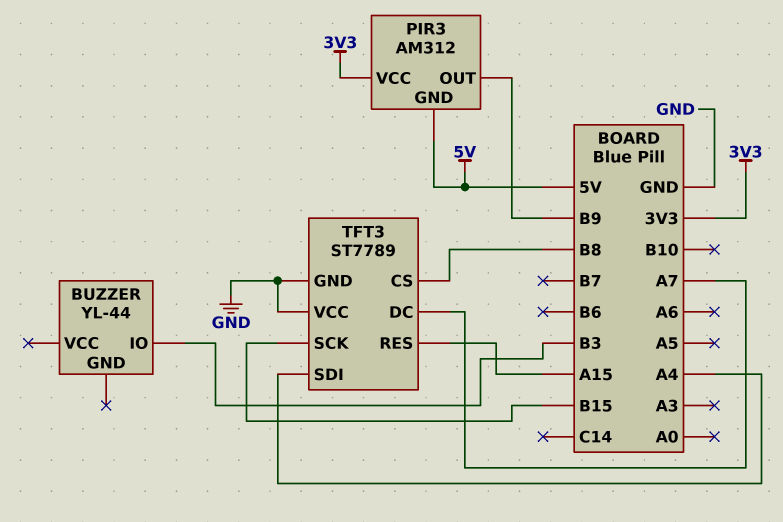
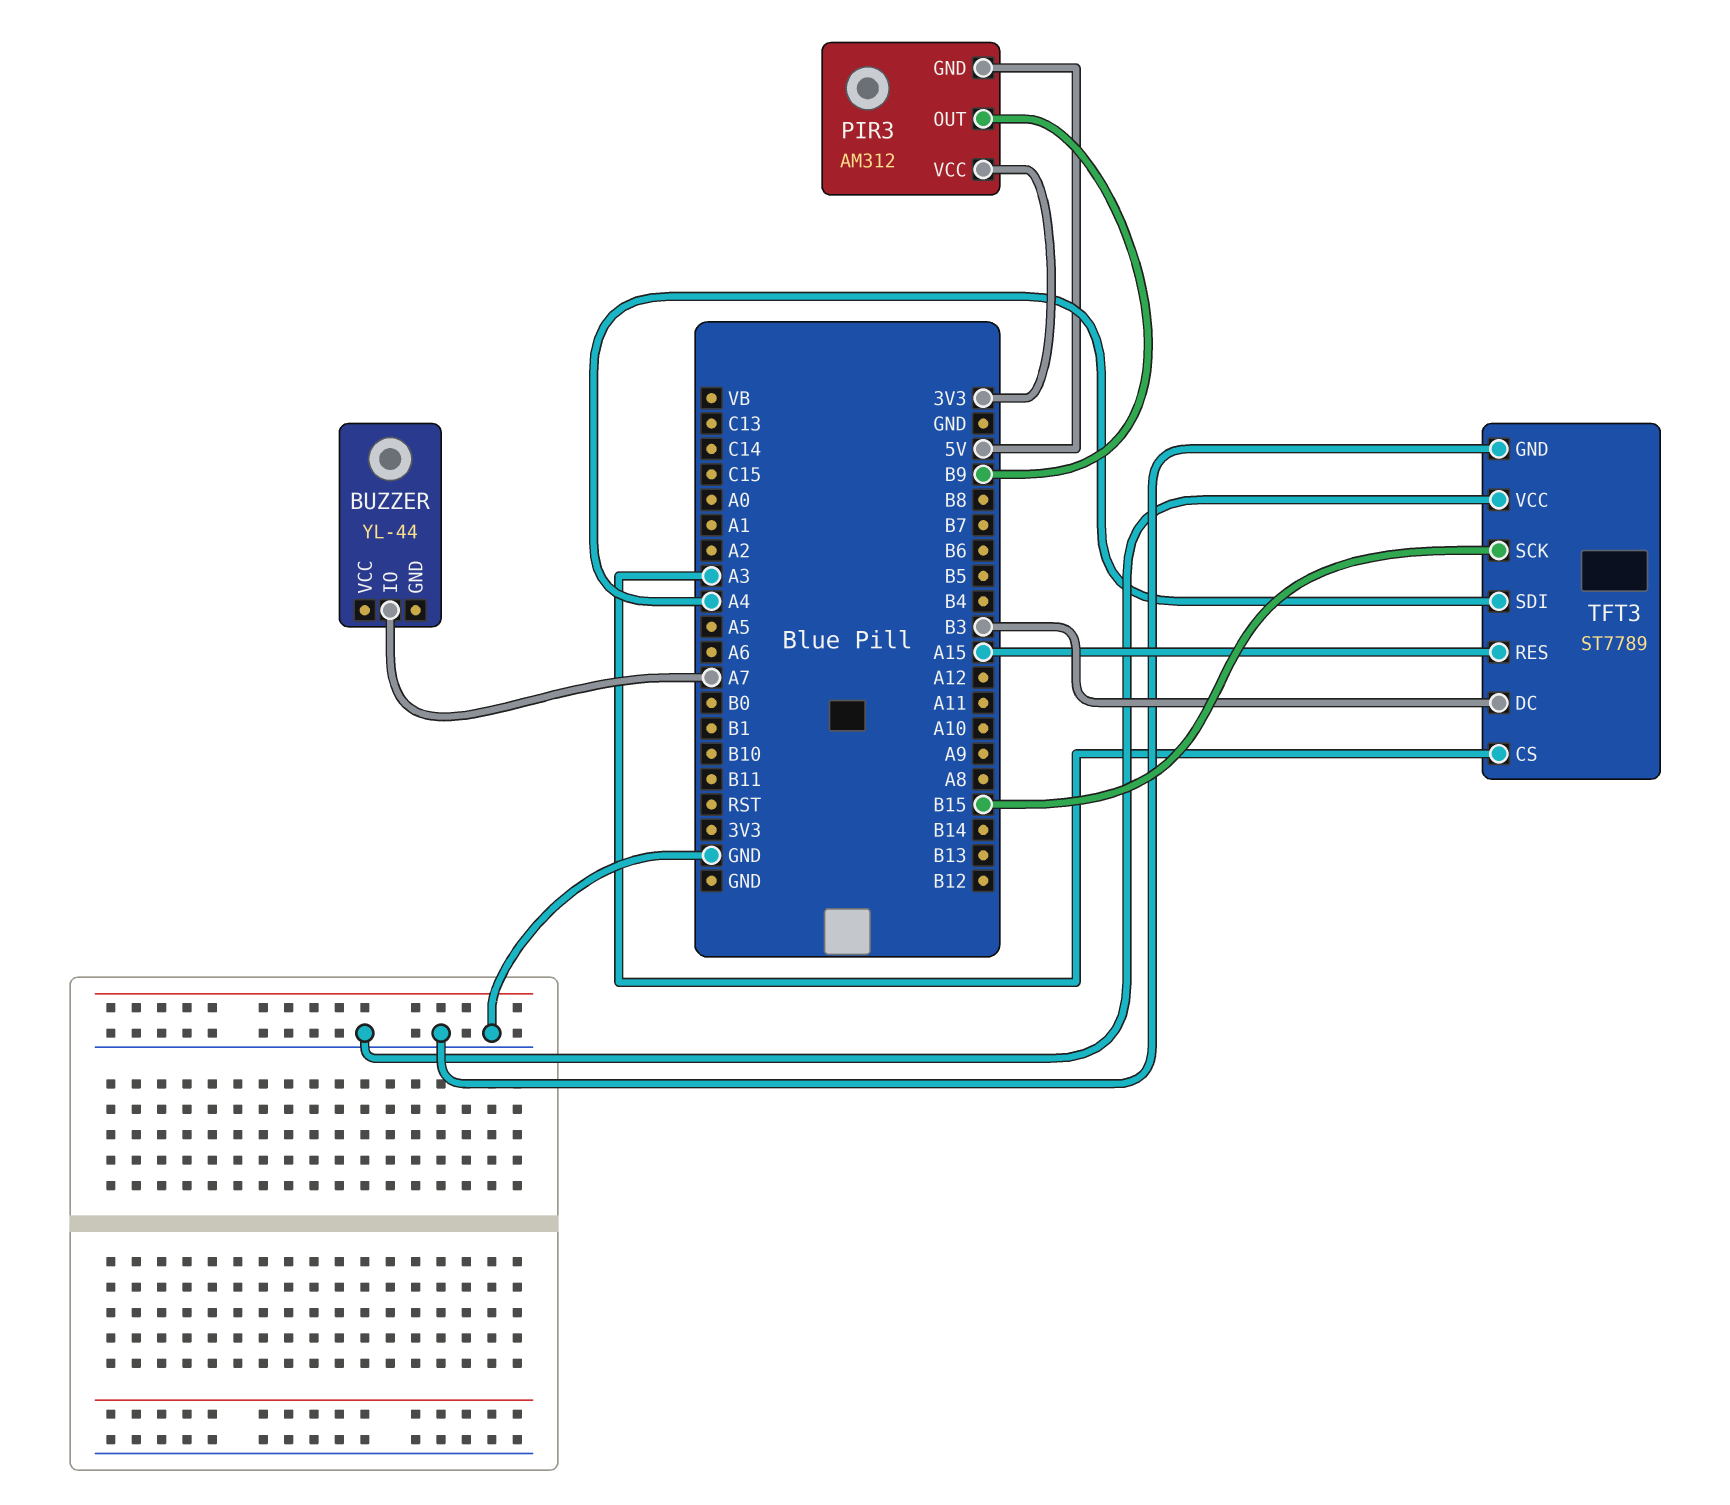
BUZZER pin IO: B3 -> A7
TFT3 pin CS: B8 -> A3
TFT3 pin DC: A7 -> B3

